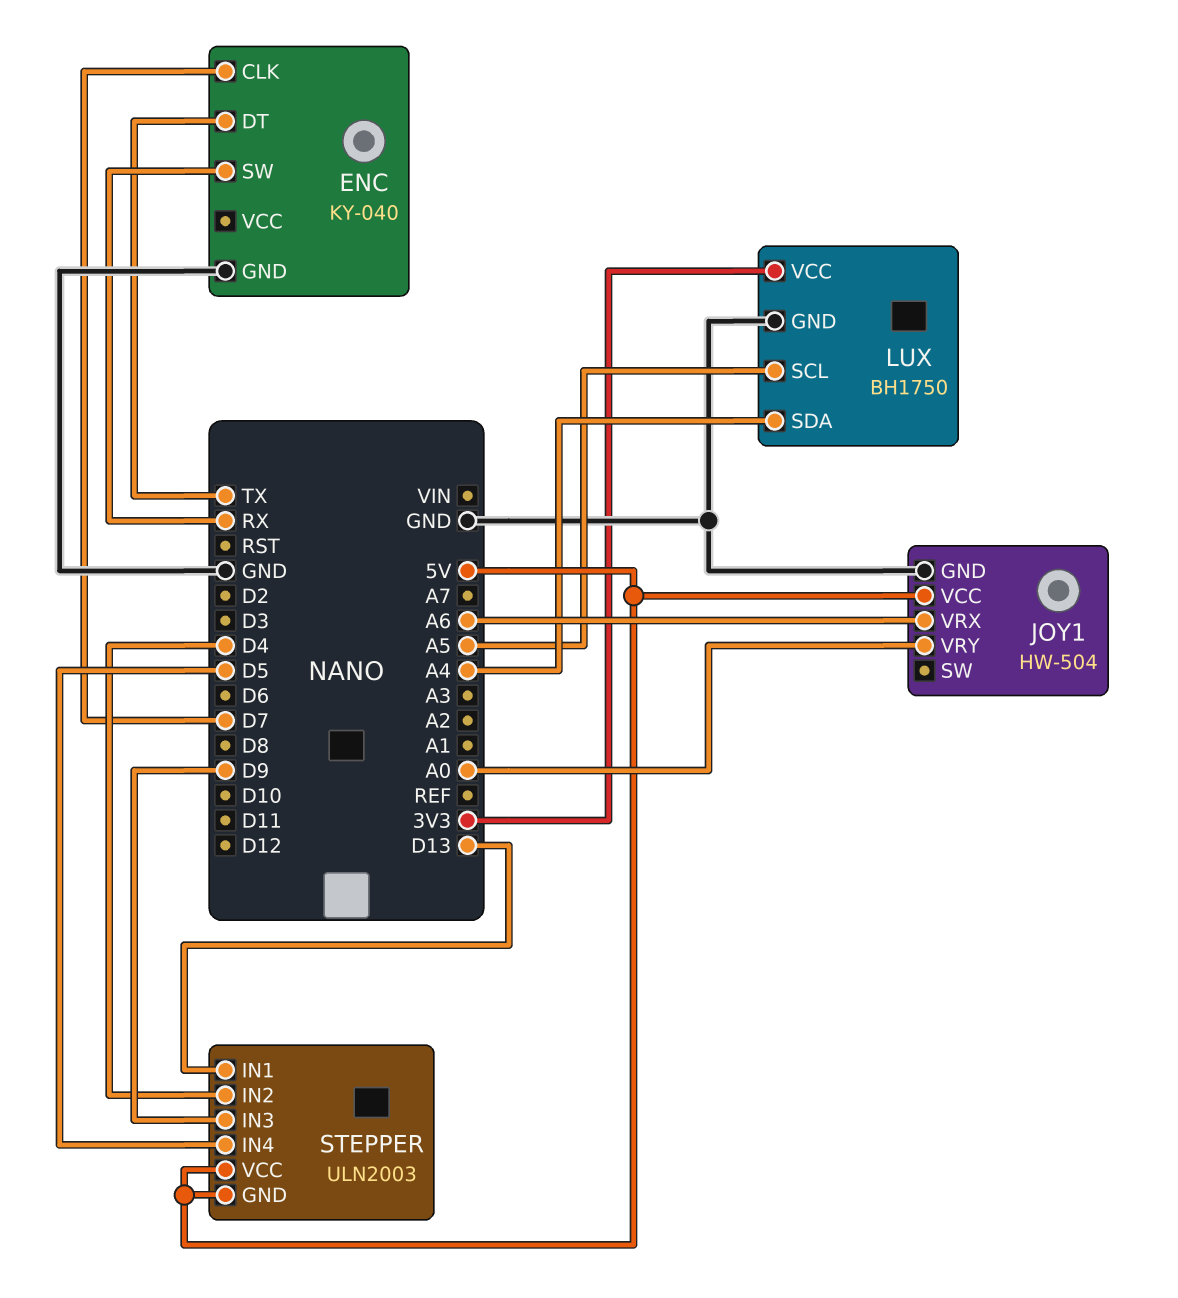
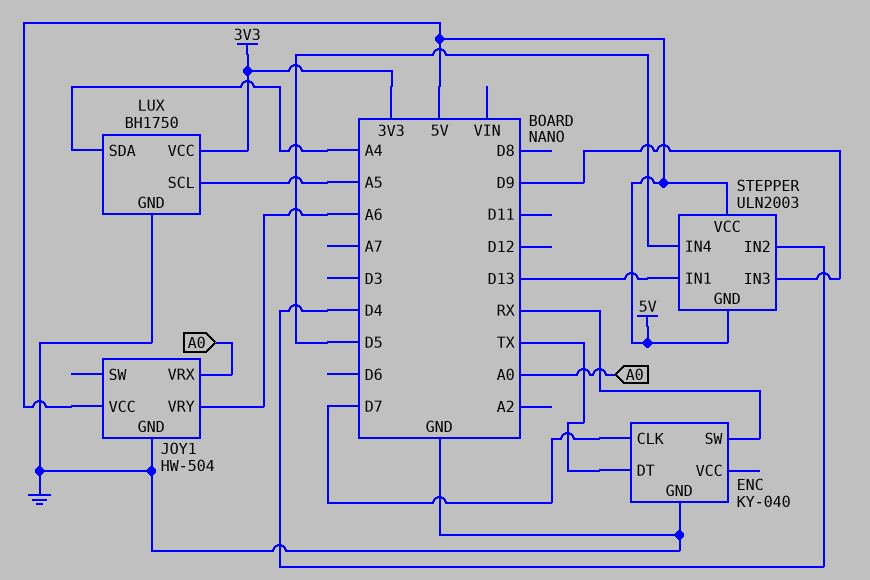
JOY1 pin VRX: A6 -> A0
JOY1 pin VRY: A0 -> A6

